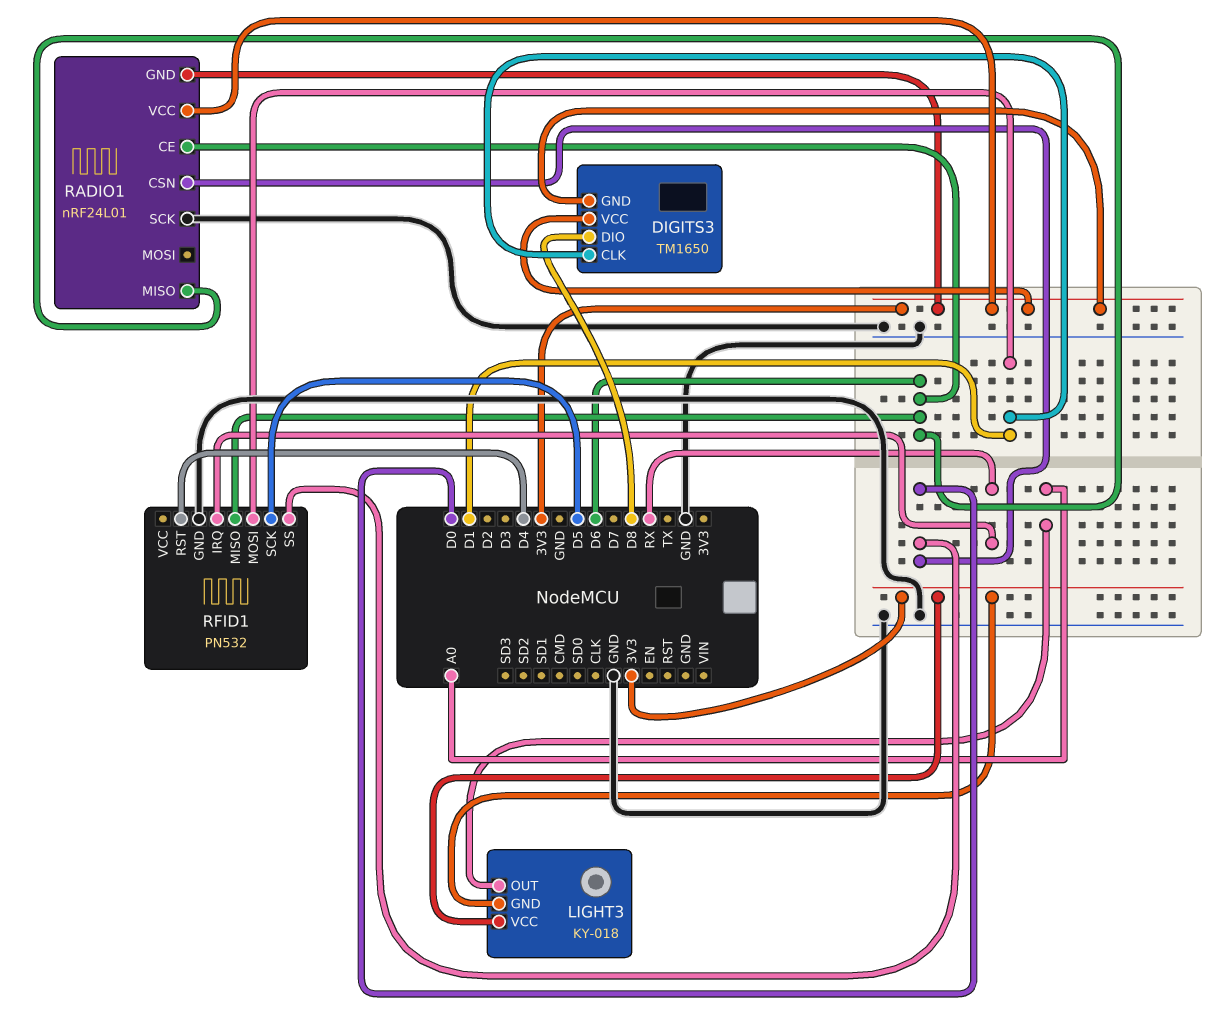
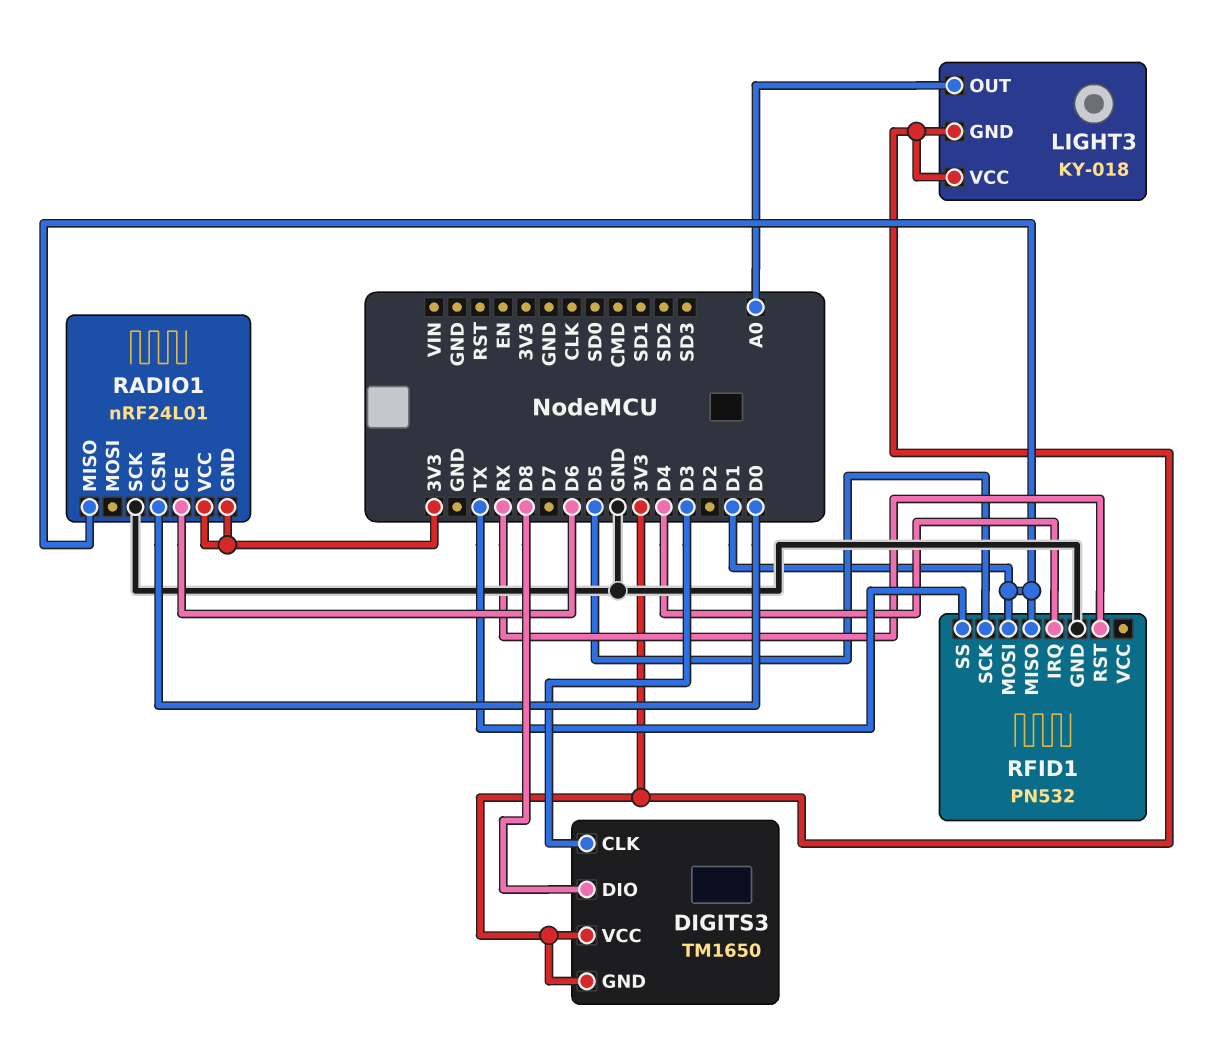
DIGITS3 pin CLK: D1 -> D3
RADIO1 pin MISO: D6 -> D1
RFID1 pin IRQ: RX -> D4
RFID1 pin MISO: D6 -> D1
RFID1 pin RST: D4 -> RX
RFID1 pin SS: D0 -> TX

